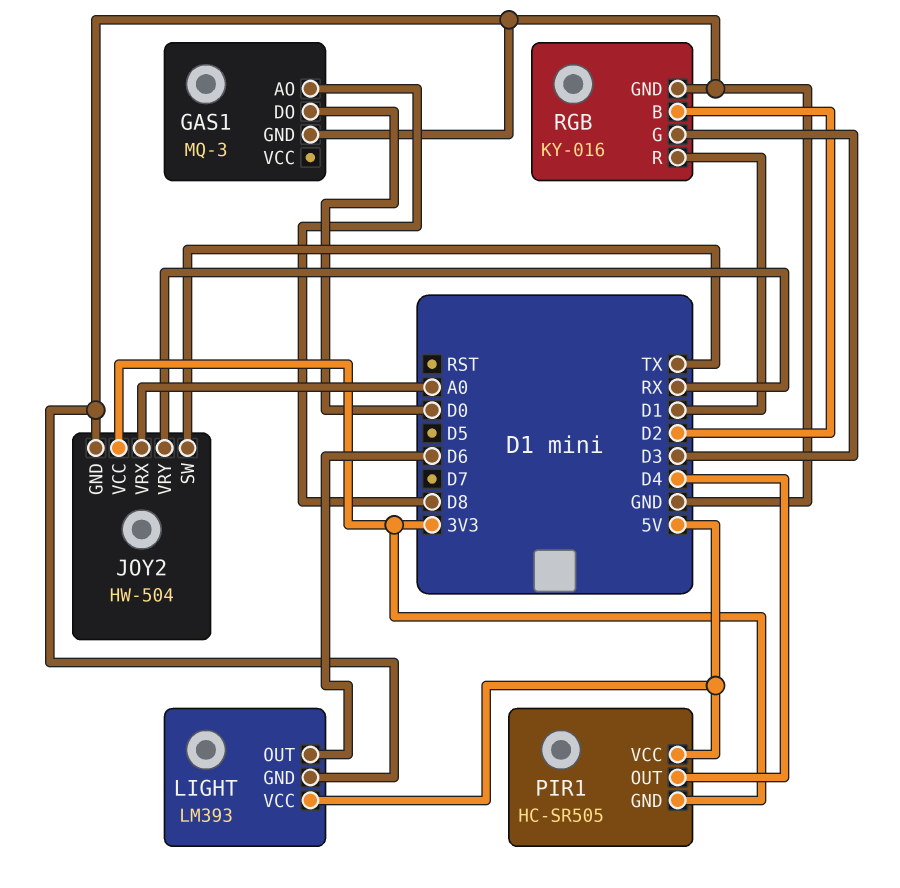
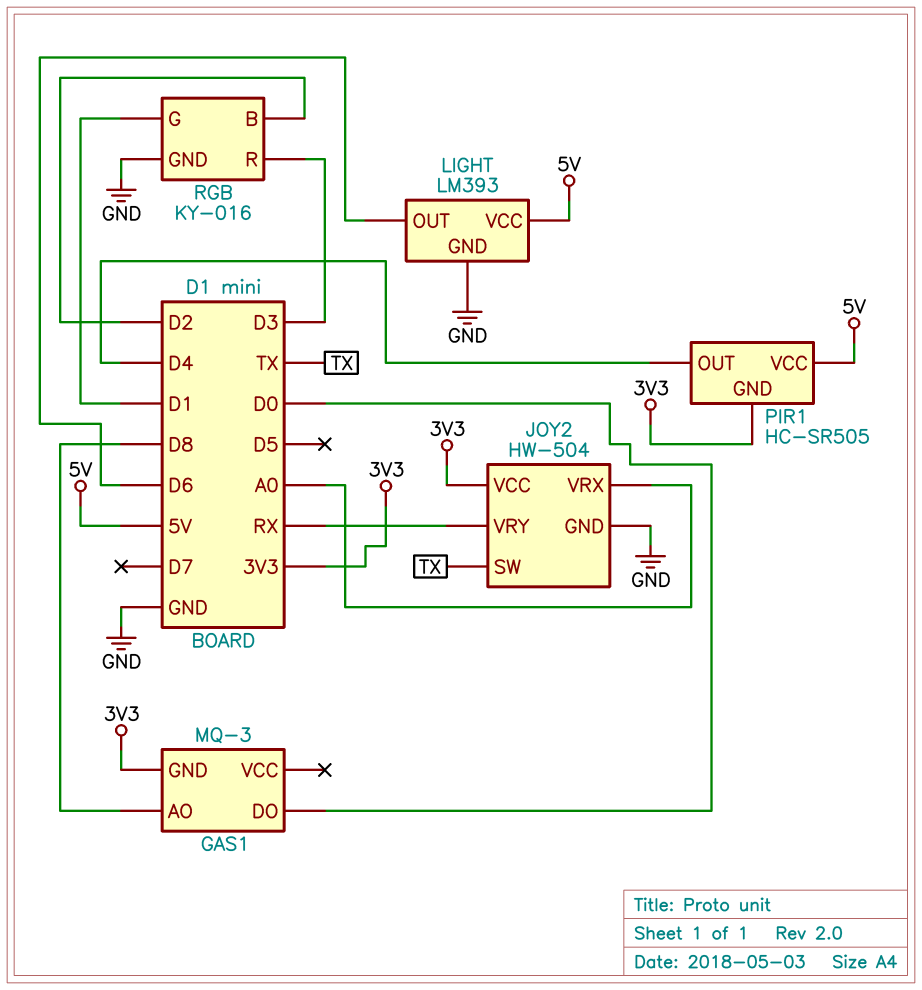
GAS1 pin GND: GND -> 3V3
RGB pin G: D3 -> D1
RGB pin R: D1 -> D3

